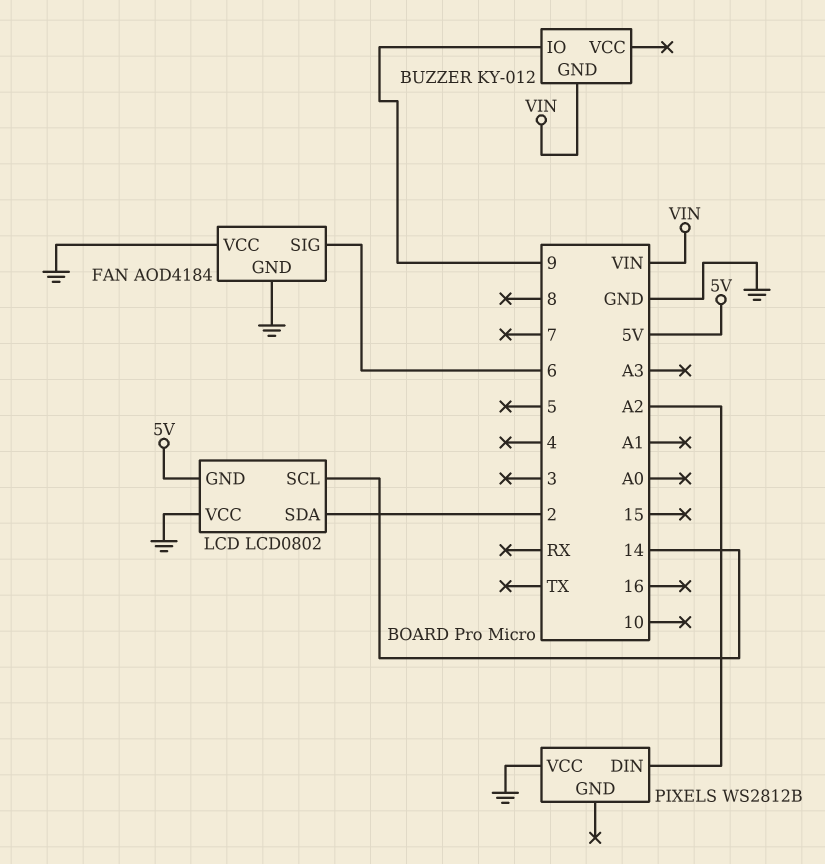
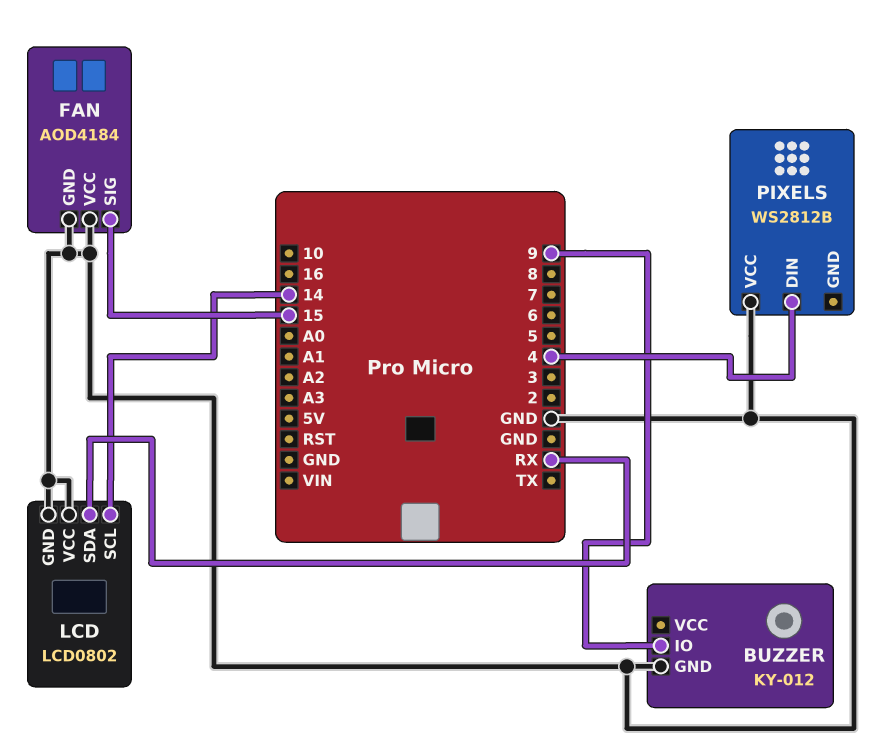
BUZZER pin GND: VIN -> GND
FAN pin SIG: 6 -> 15
LCD pin GND: 5V -> GND
LCD pin SDA: 2 -> RX
PIXELS pin DIN: A2 -> 4

